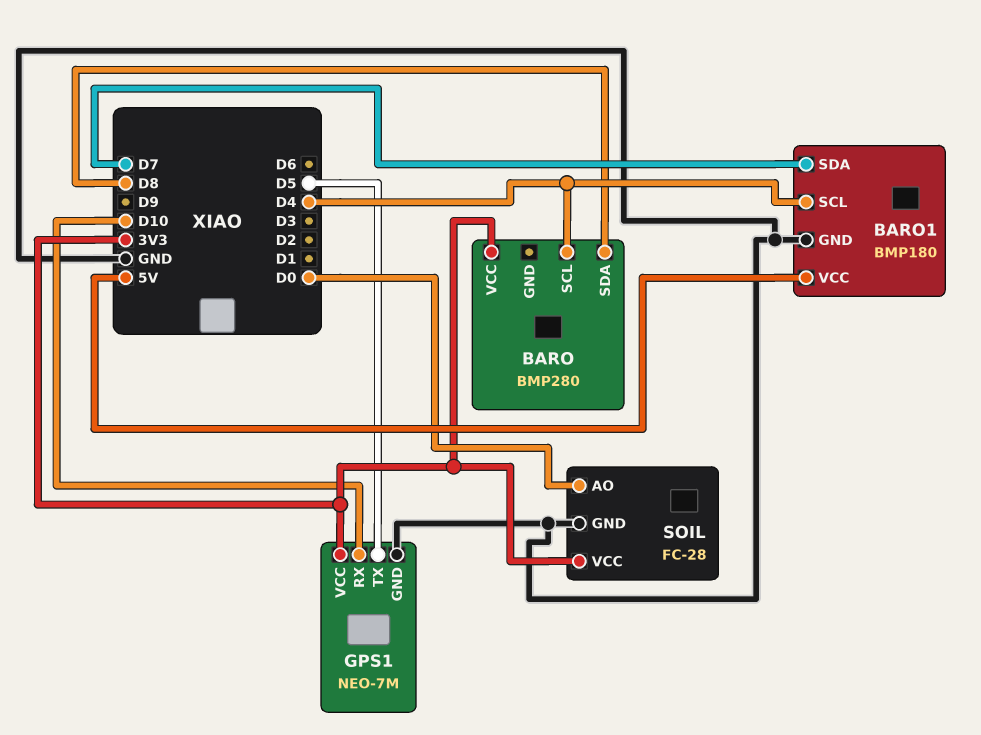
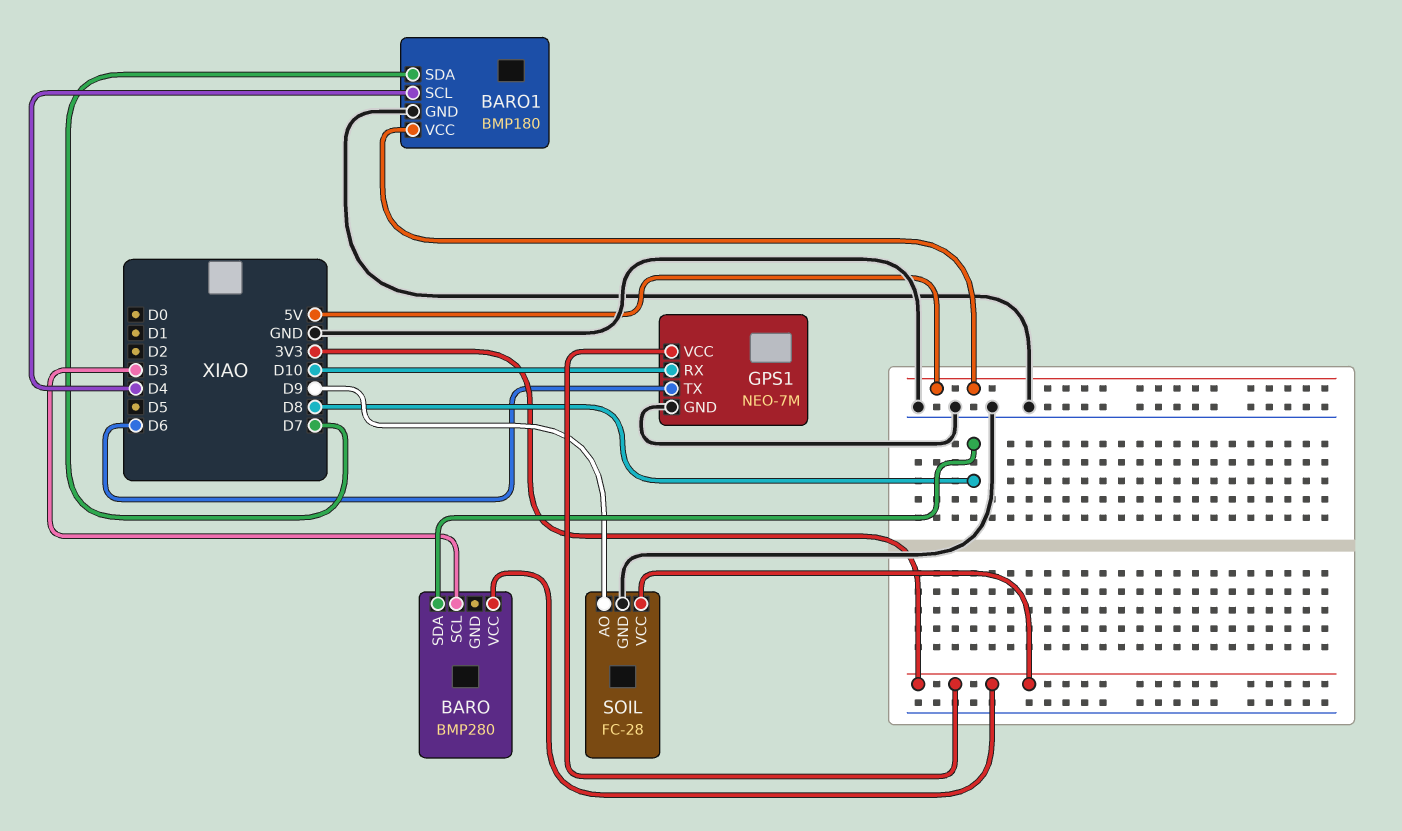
BARO pin SCL: D4 -> D3
GPS1 pin TX: D5 -> D6
SOIL pin AO: D0 -> D9

